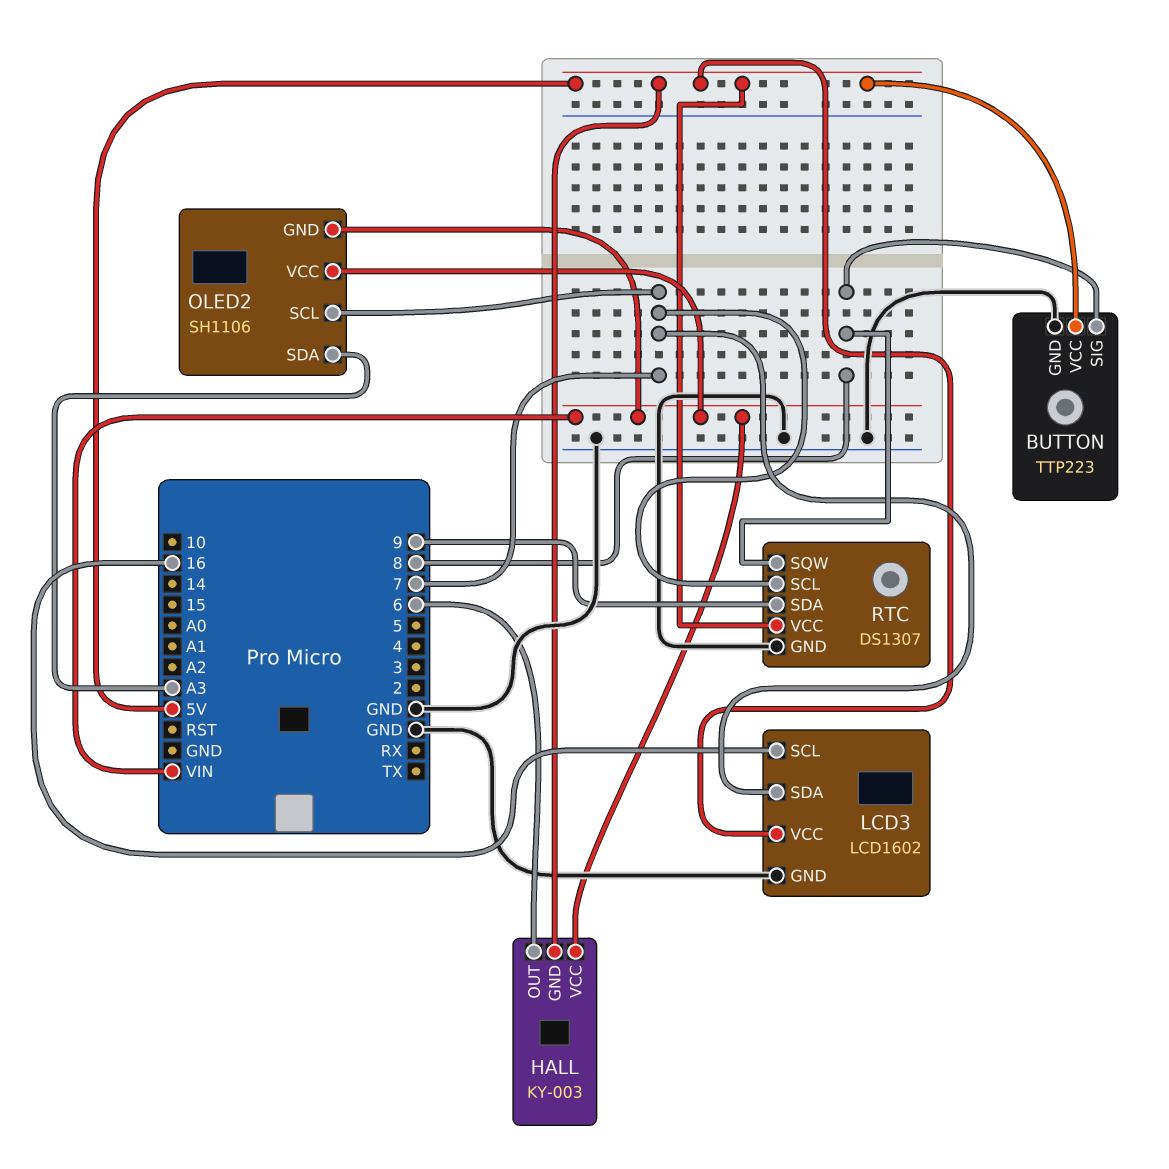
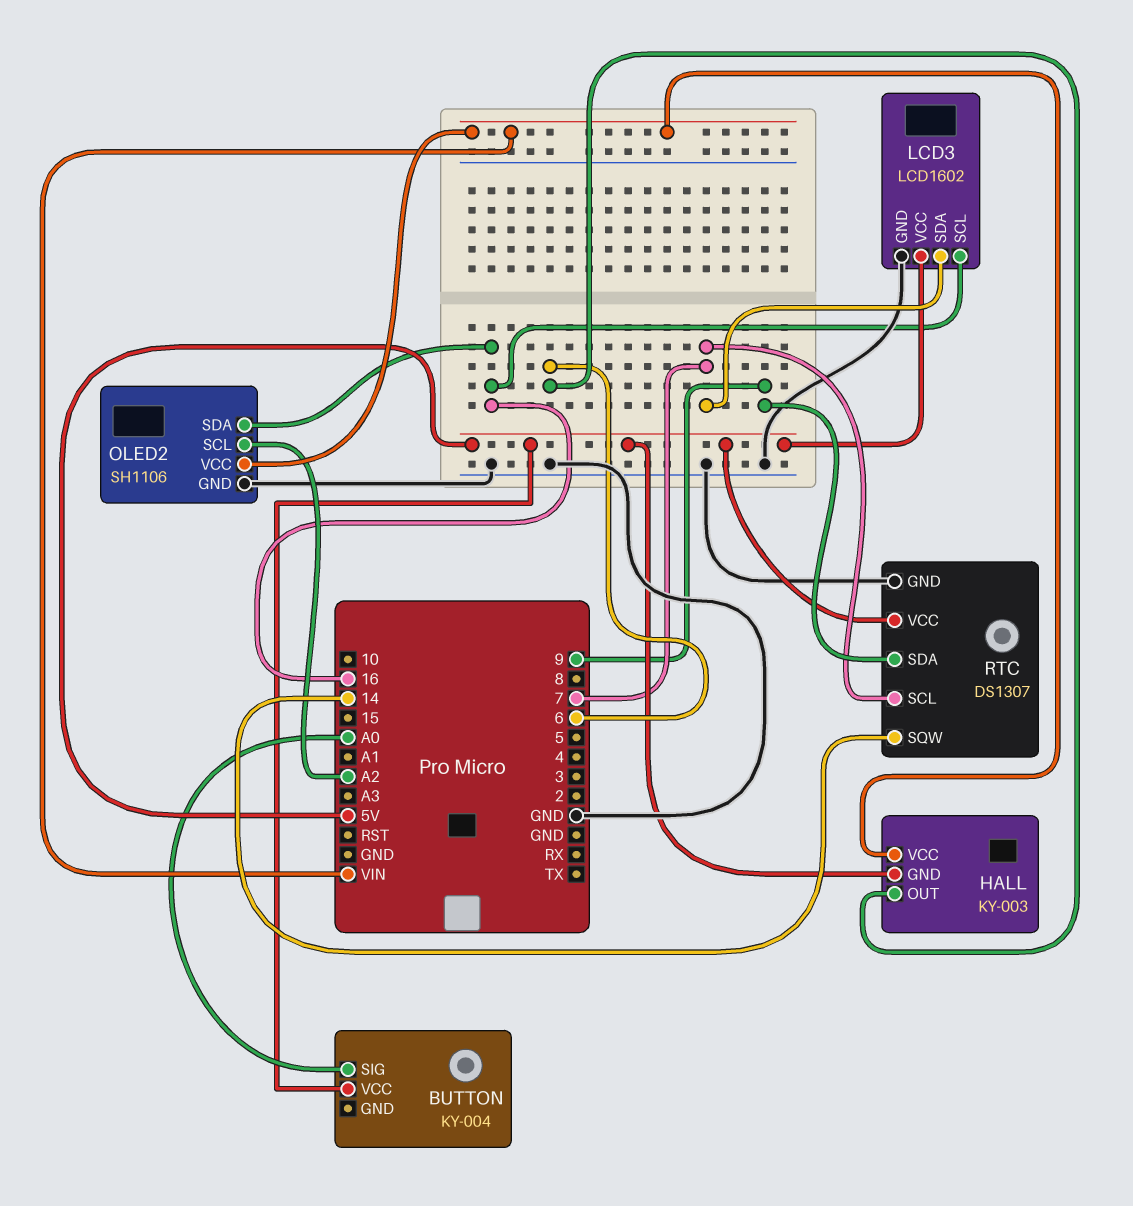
BUTTON: TTP223 -> KY-004
BUTTON pin GND: GND -> none
BUTTON pin SIG: 8 -> A0
OLED2 pin GND: VIN -> GND
OLED2 pin SCL: 7 -> A2
OLED2 pin SDA: A3 -> 16
RTC pin SQW: 8 -> 14

